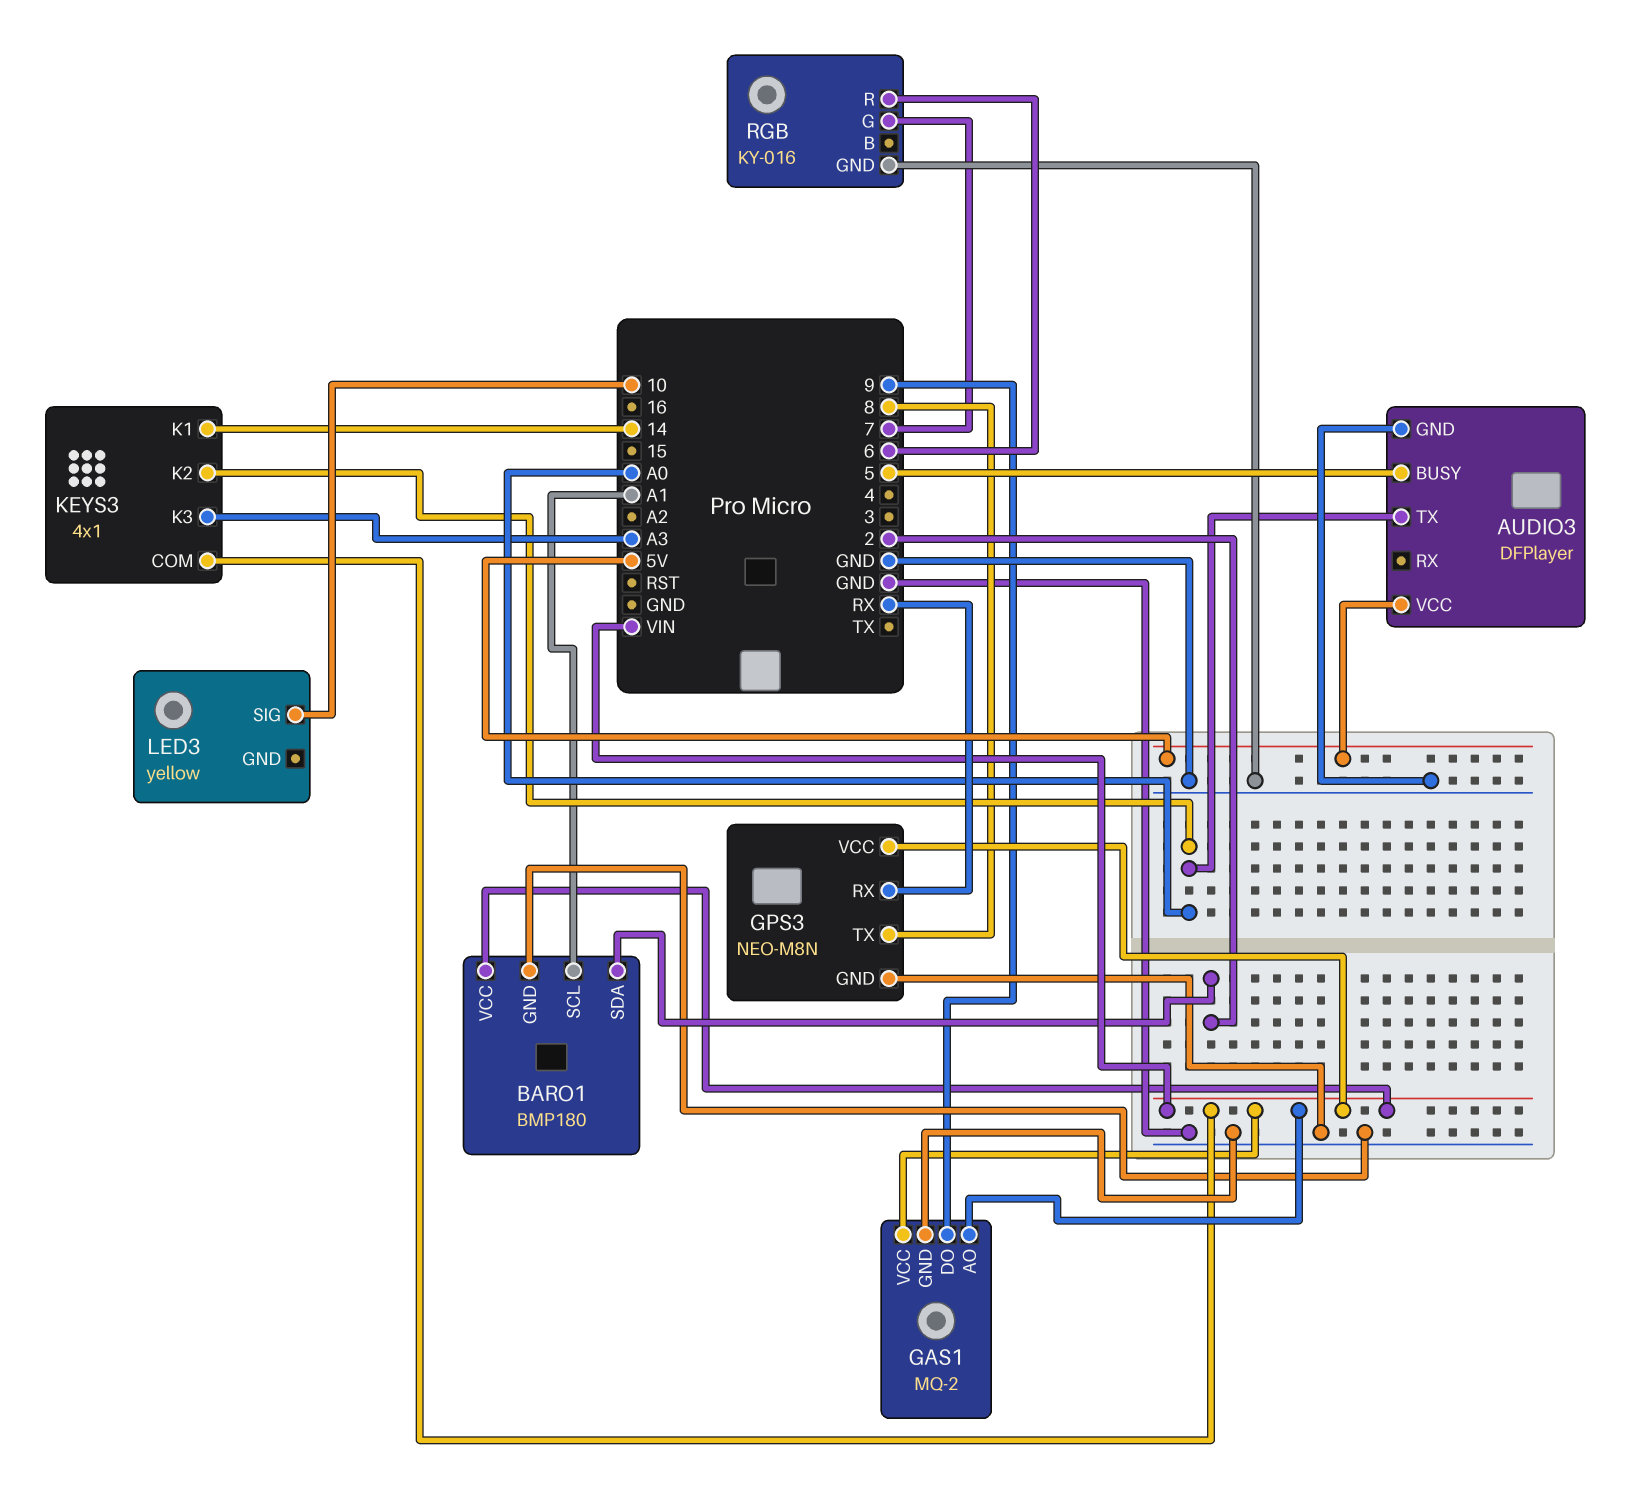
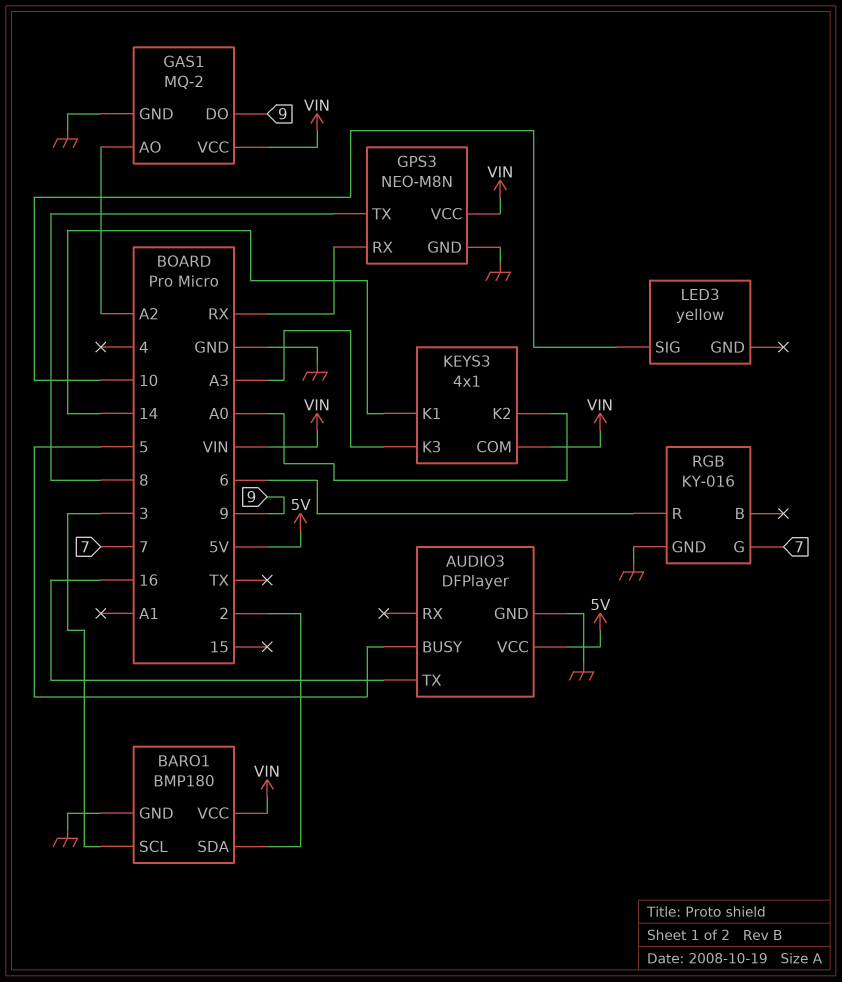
AUDIO3 pin TX: A0 -> 16
BARO1 pin SCL: A1 -> 3
GAS1 pin AO: VIN -> A2

